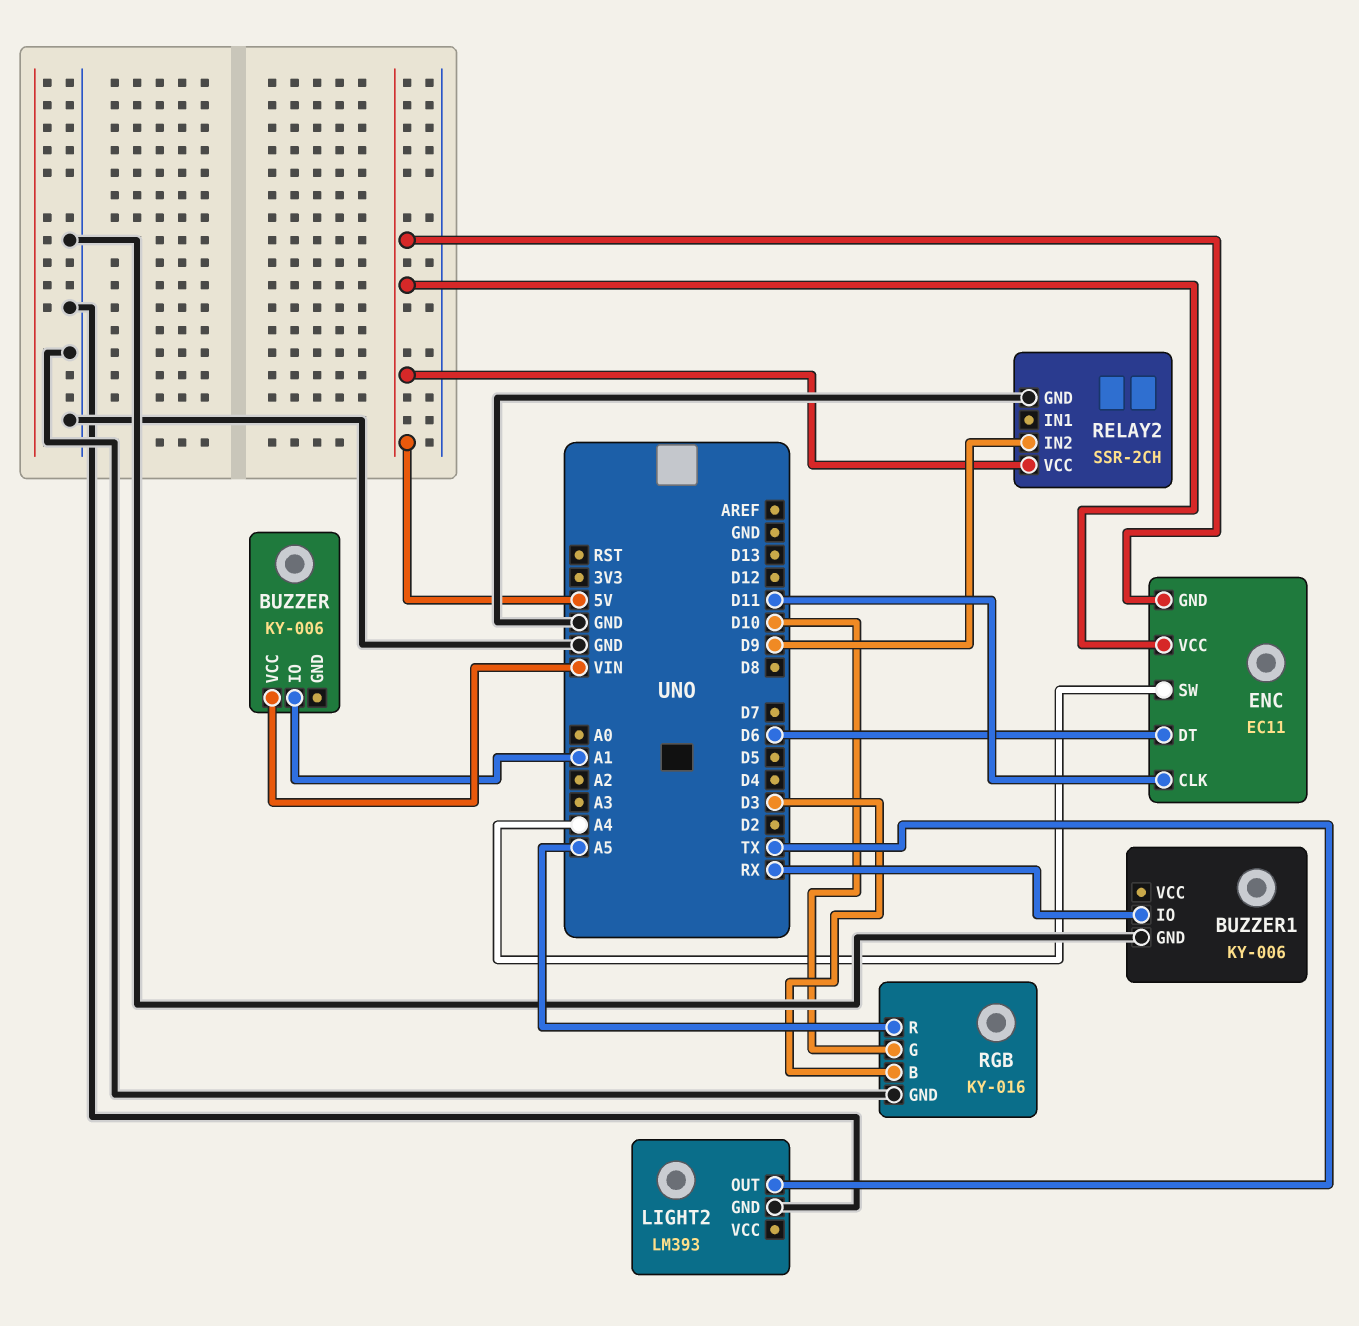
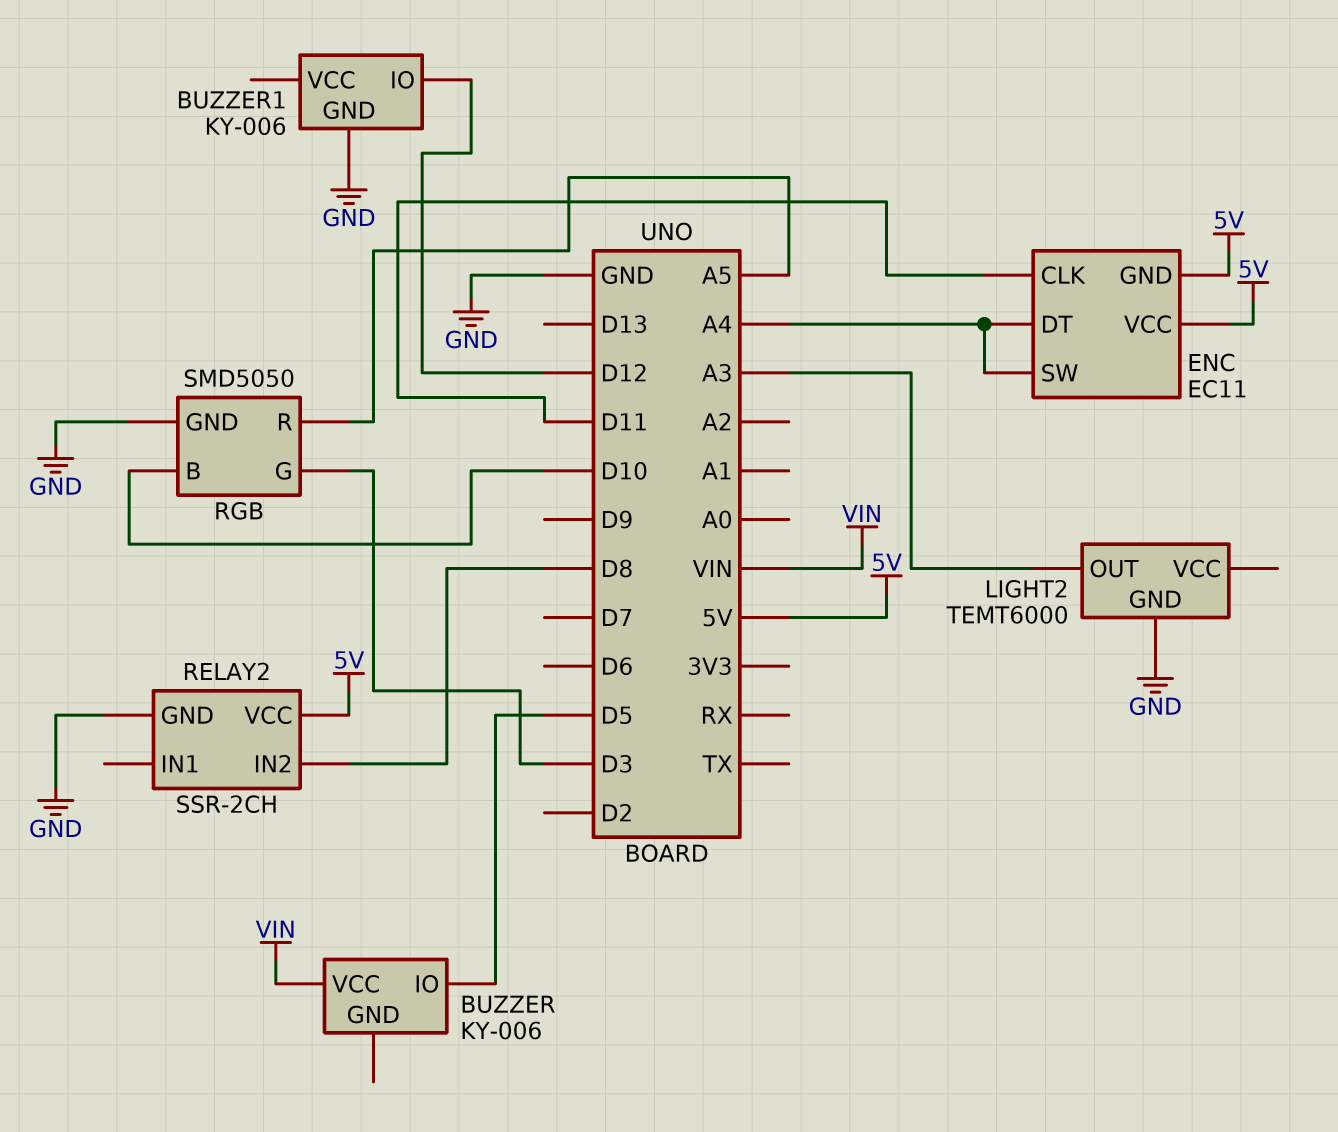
BUZZER pin IO: A1 -> D5
BUZZER1 pin IO: RX -> D12
ENC pin DT: D6 -> A4
LIGHT2: LM393 -> TEMT6000
LIGHT2 pin OUT: TX -> A3
RELAY2 pin IN2: D9 -> D8
RGB: KY-016 -> SMD5050
RGB pin B: D3 -> D10
RGB pin G: D10 -> D3

